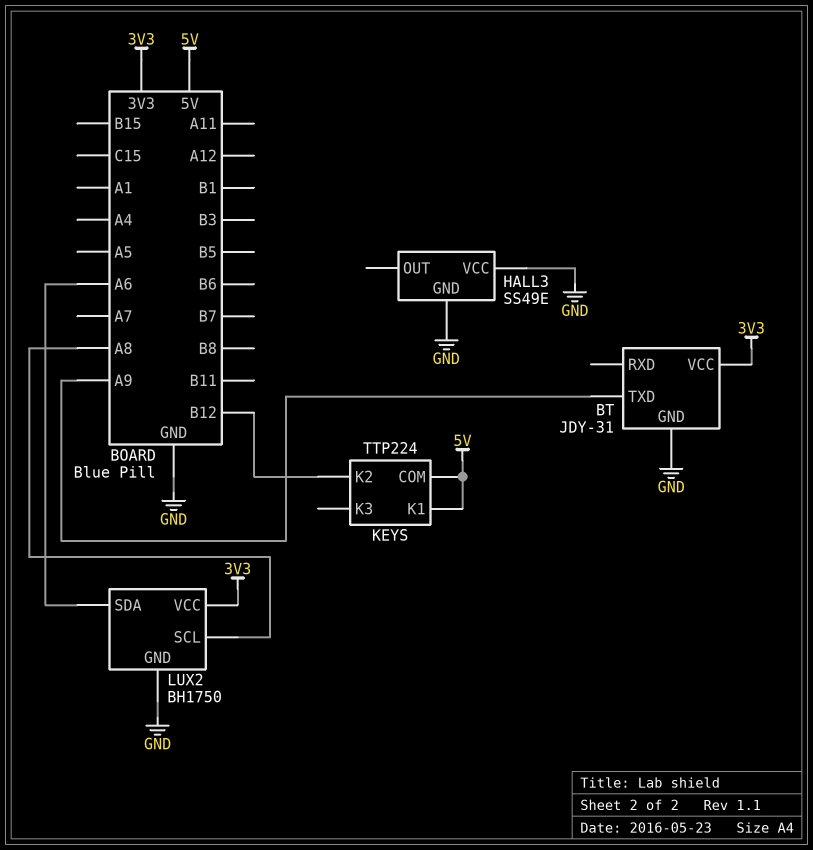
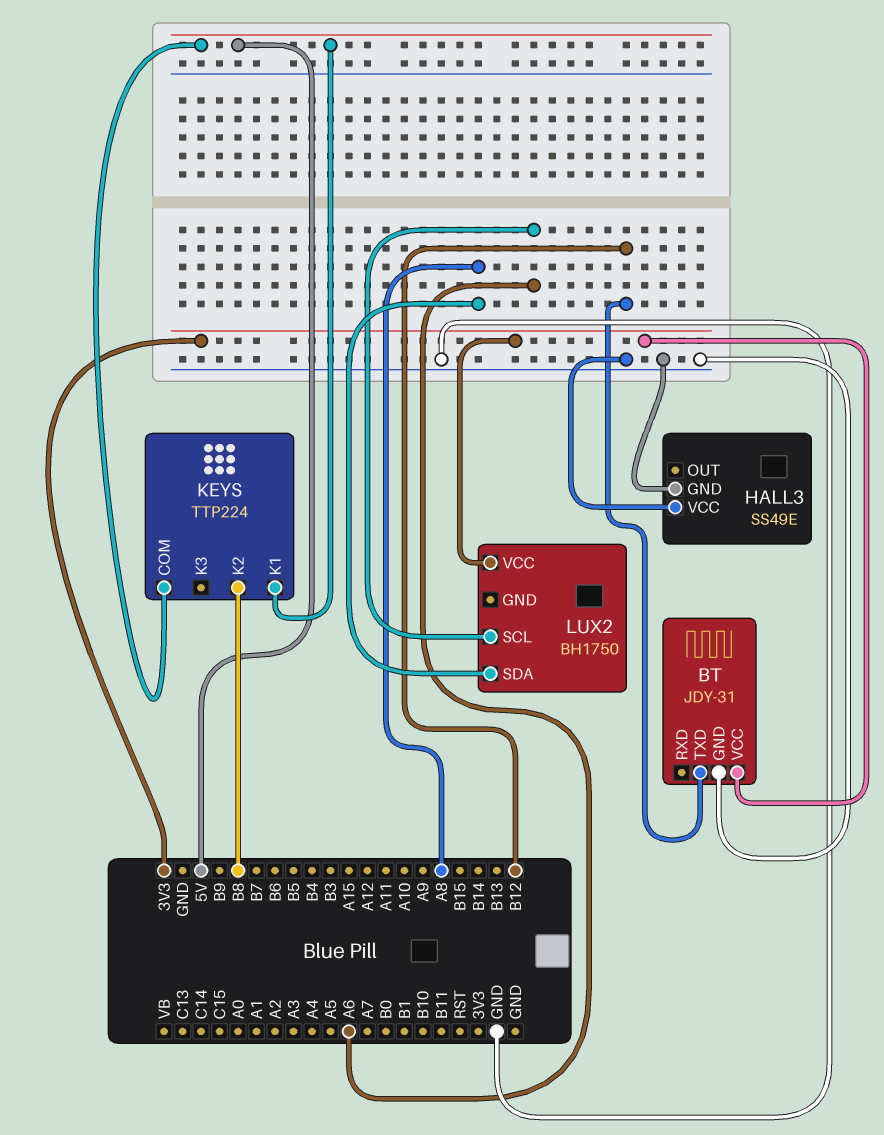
BT pin TXD: A9 -> B12
KEYS pin K2: B12 -> B8
LUX2 pin GND: GND -> none
LUX2 pin SCL: A8 -> A6
LUX2 pin SDA: A6 -> A8

